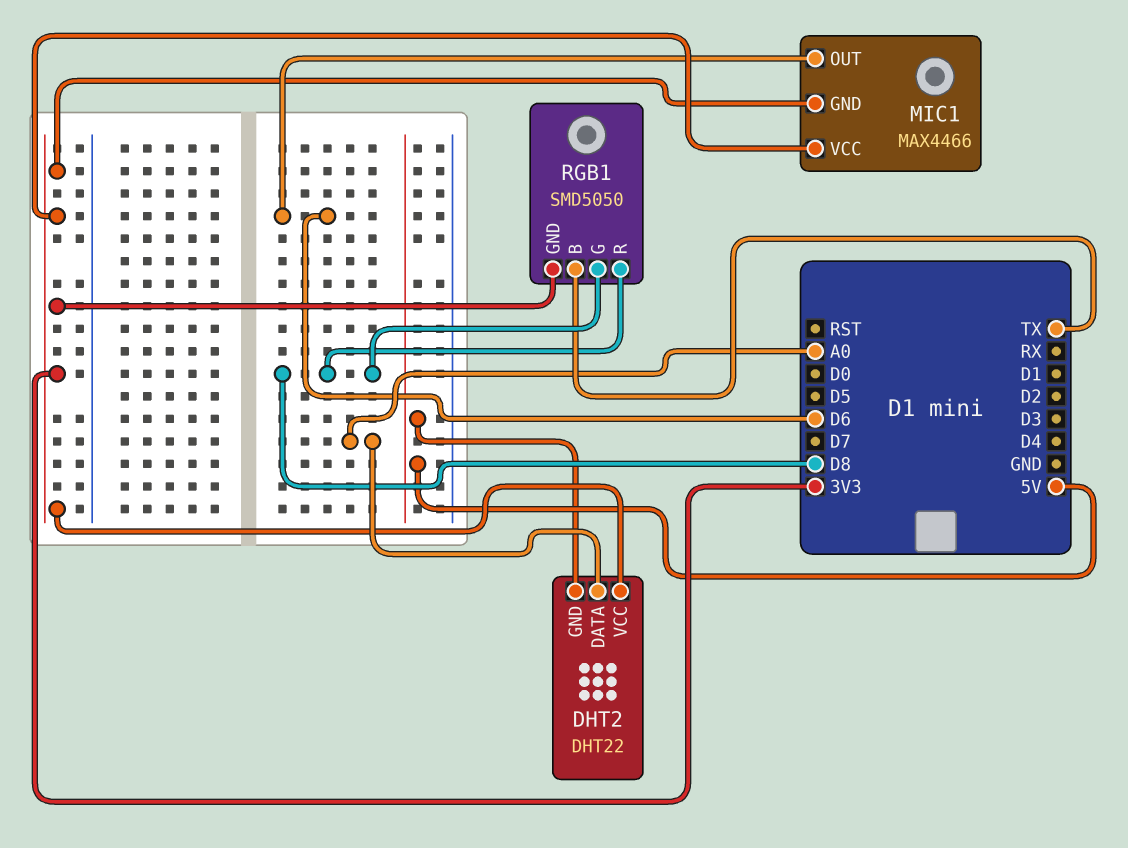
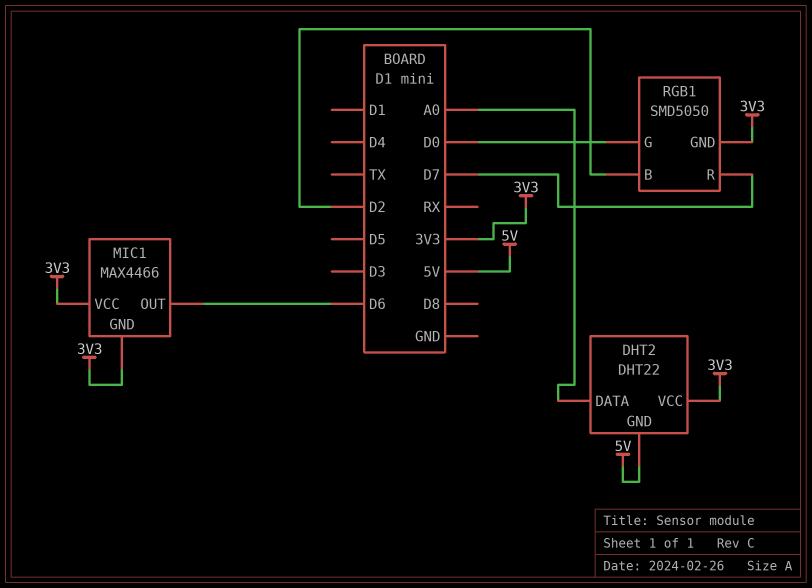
RGB1 pin B: TX -> D2
RGB1 pin G: D8 -> D0
RGB1 pin R: D8 -> D7

